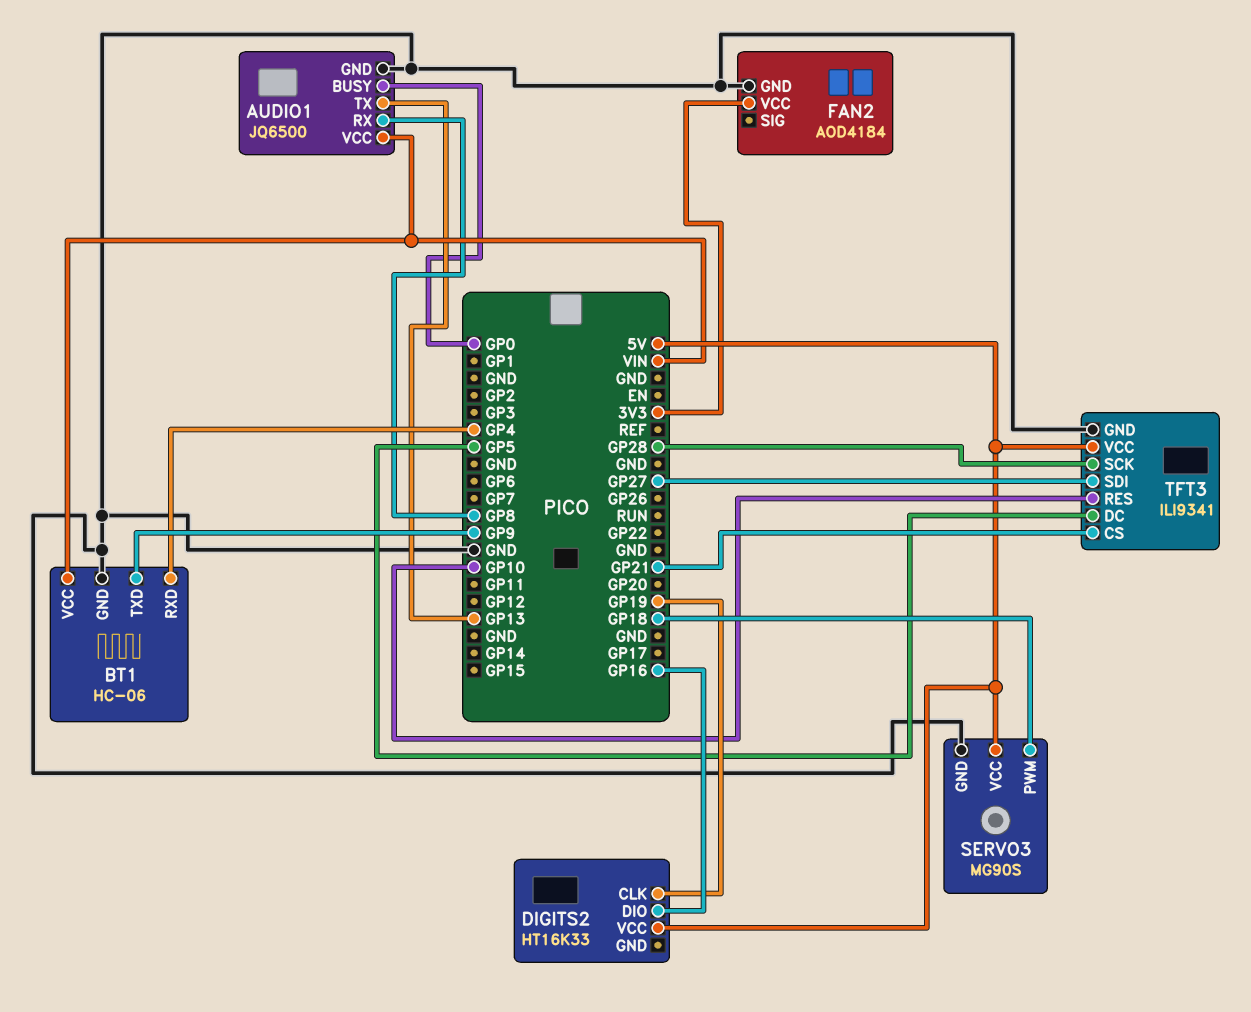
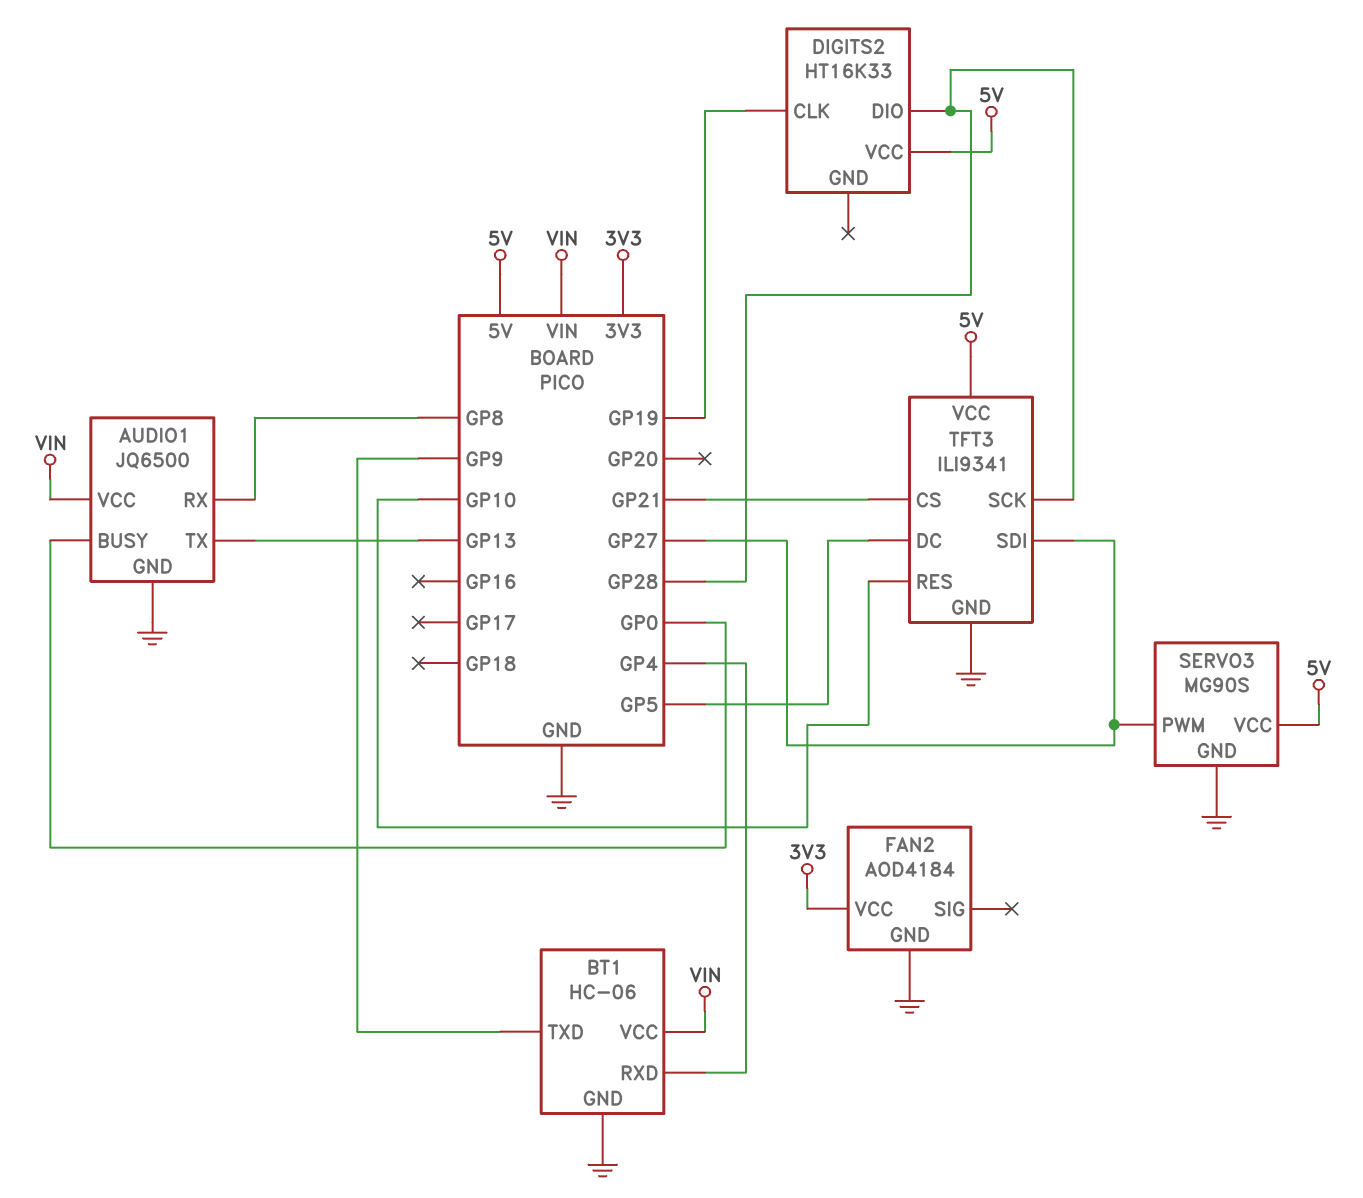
DIGITS2 pin DIO: GP16 -> GP28
SERVO3 pin PWM: GP18 -> GP27

